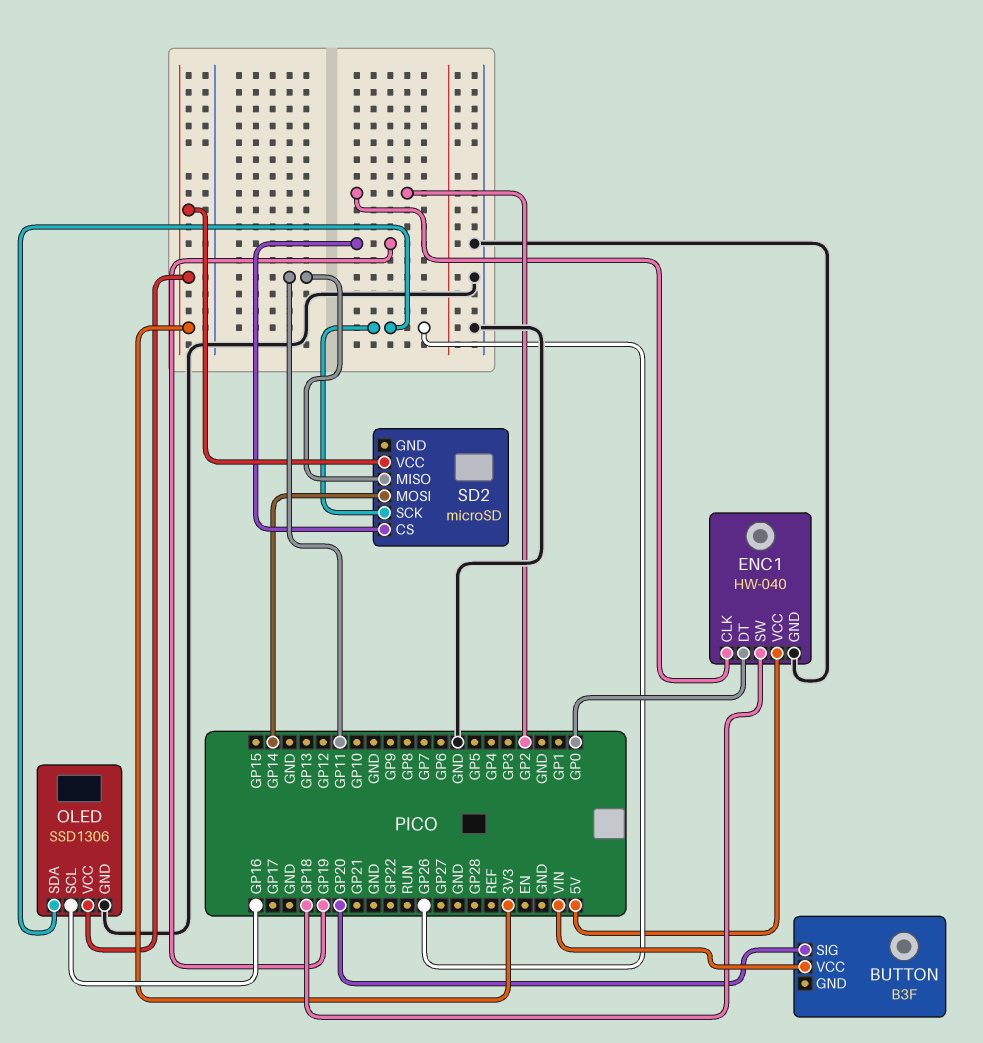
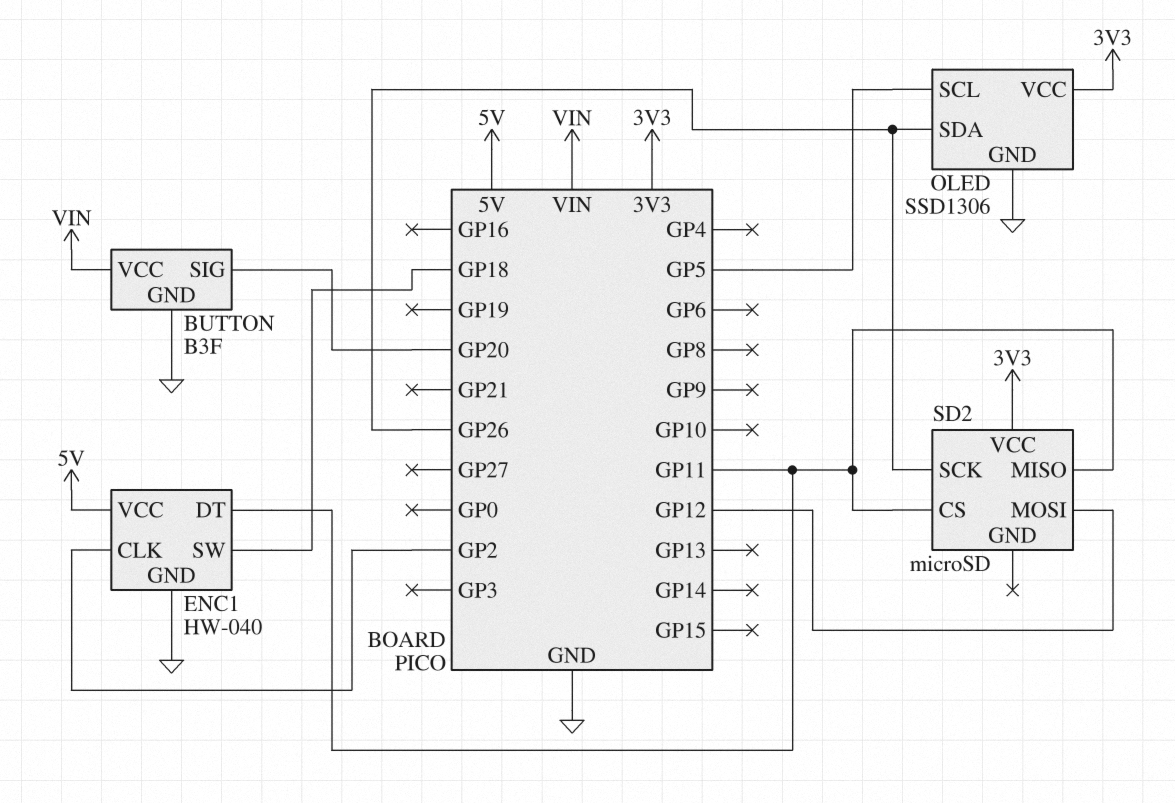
BUTTON pin GND: none -> GND
ENC1 pin DT: GP0 -> GP11
OLED pin SCL: GP16 -> GP5
SD2 pin CS: GP19 -> GP11
SD2 pin MOSI: GP14 -> GP12

